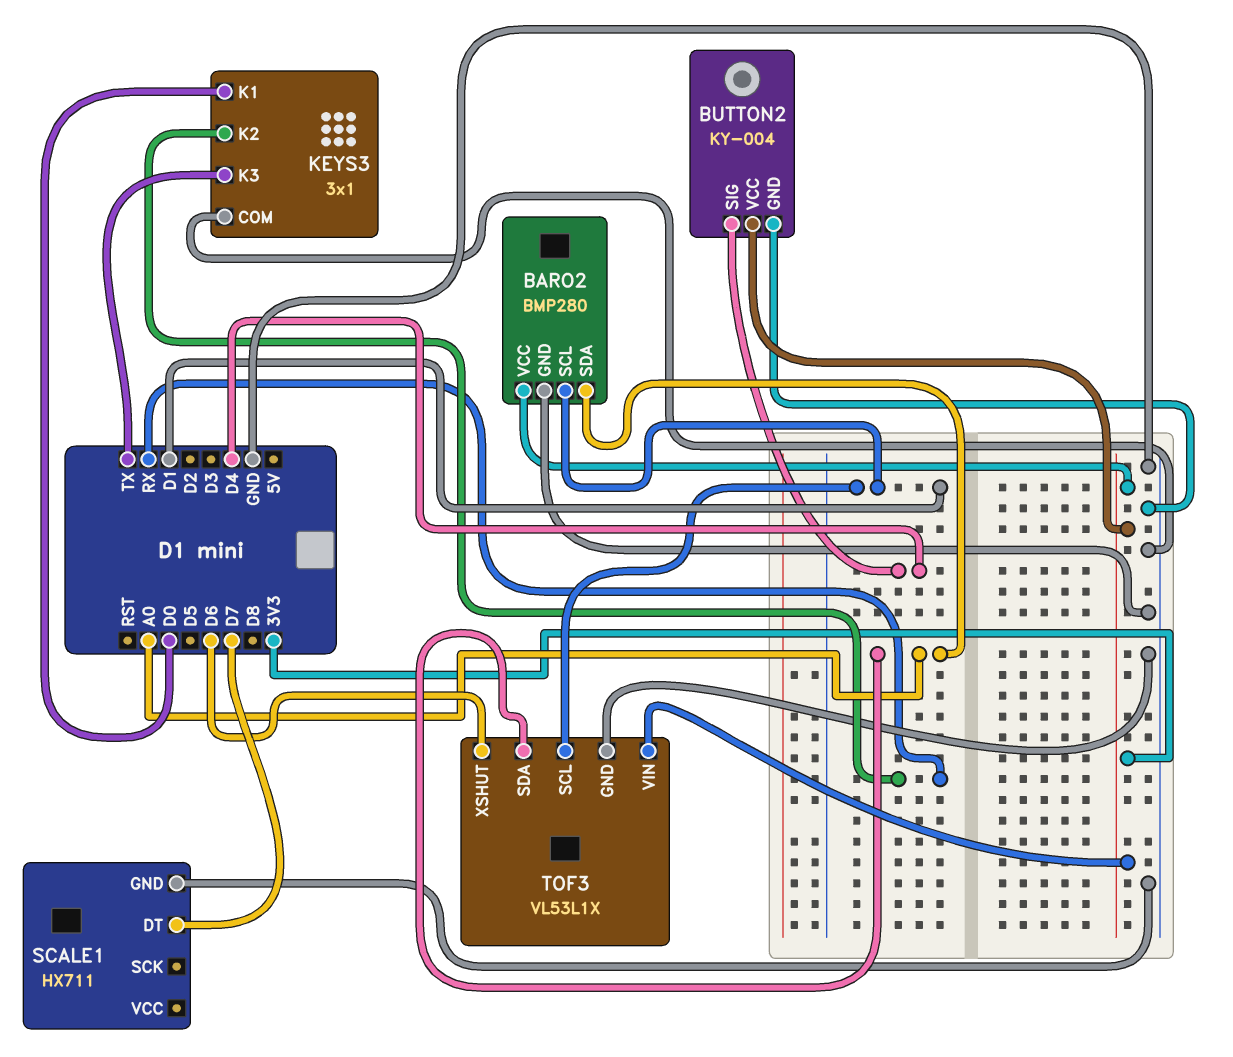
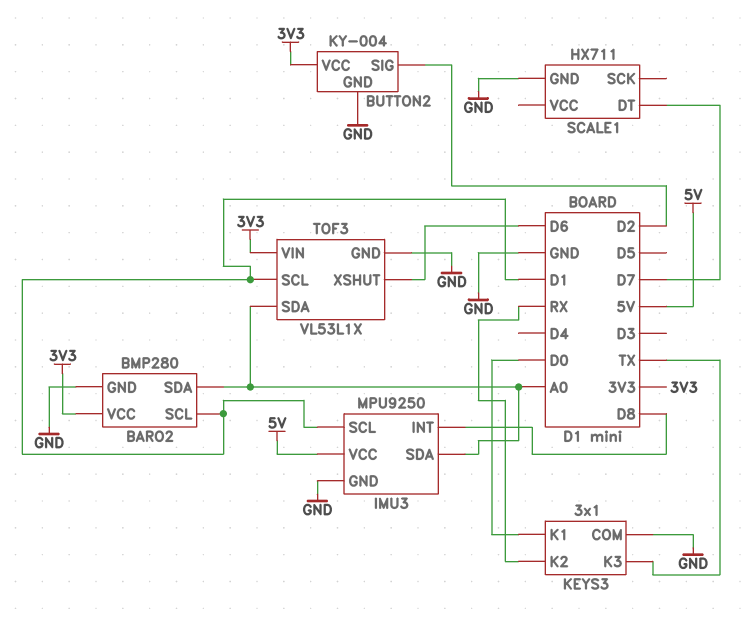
BUTTON2 pin SIG: D4 -> D2
IMU3: none -> MPU9250
IMU3 pin GND: none -> GND
IMU3 pin INT: none -> D8
IMU3 pin SCL: none -> D1
IMU3 pin SDA: none -> A0
IMU3 pin VCC: none -> 5V

